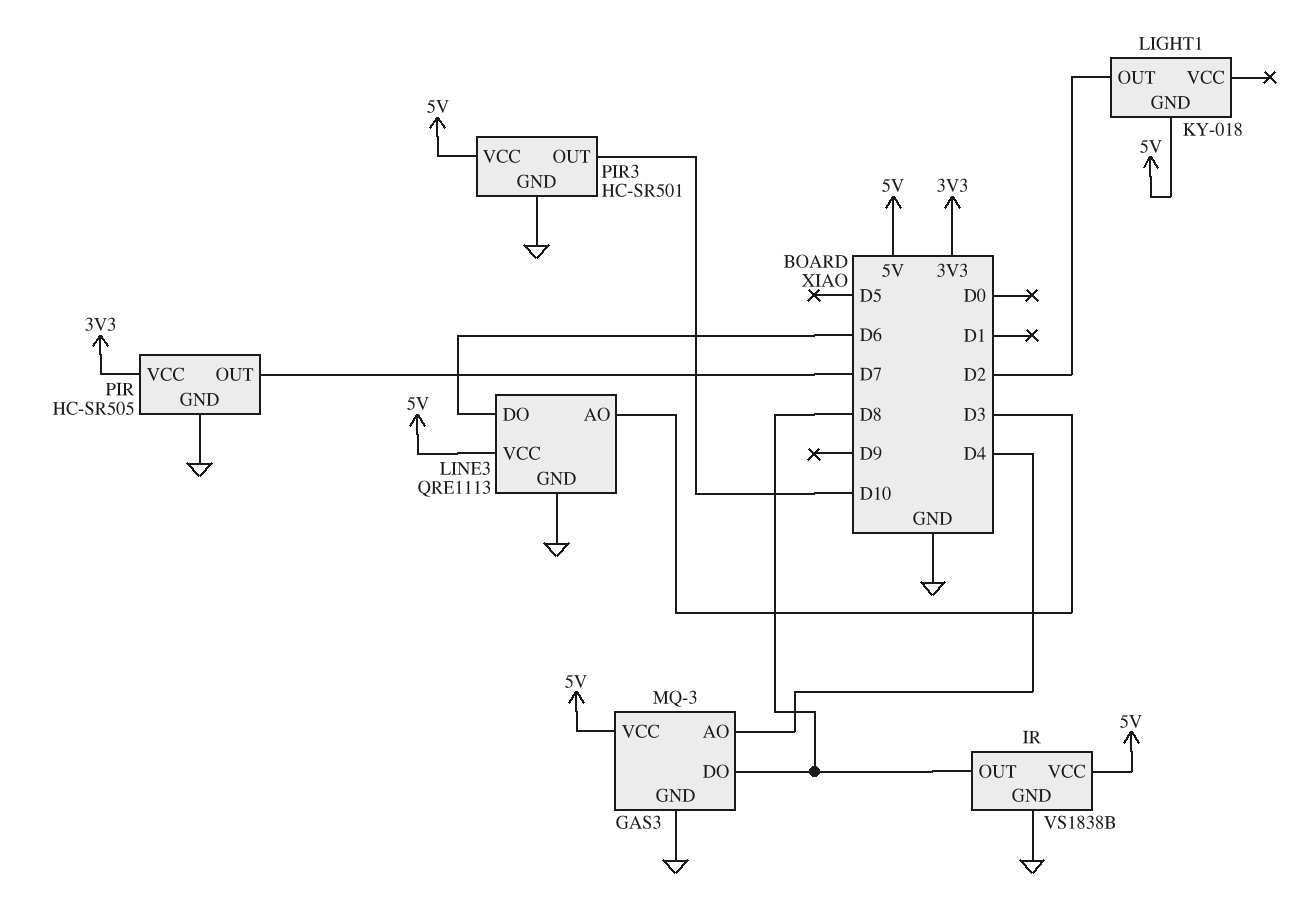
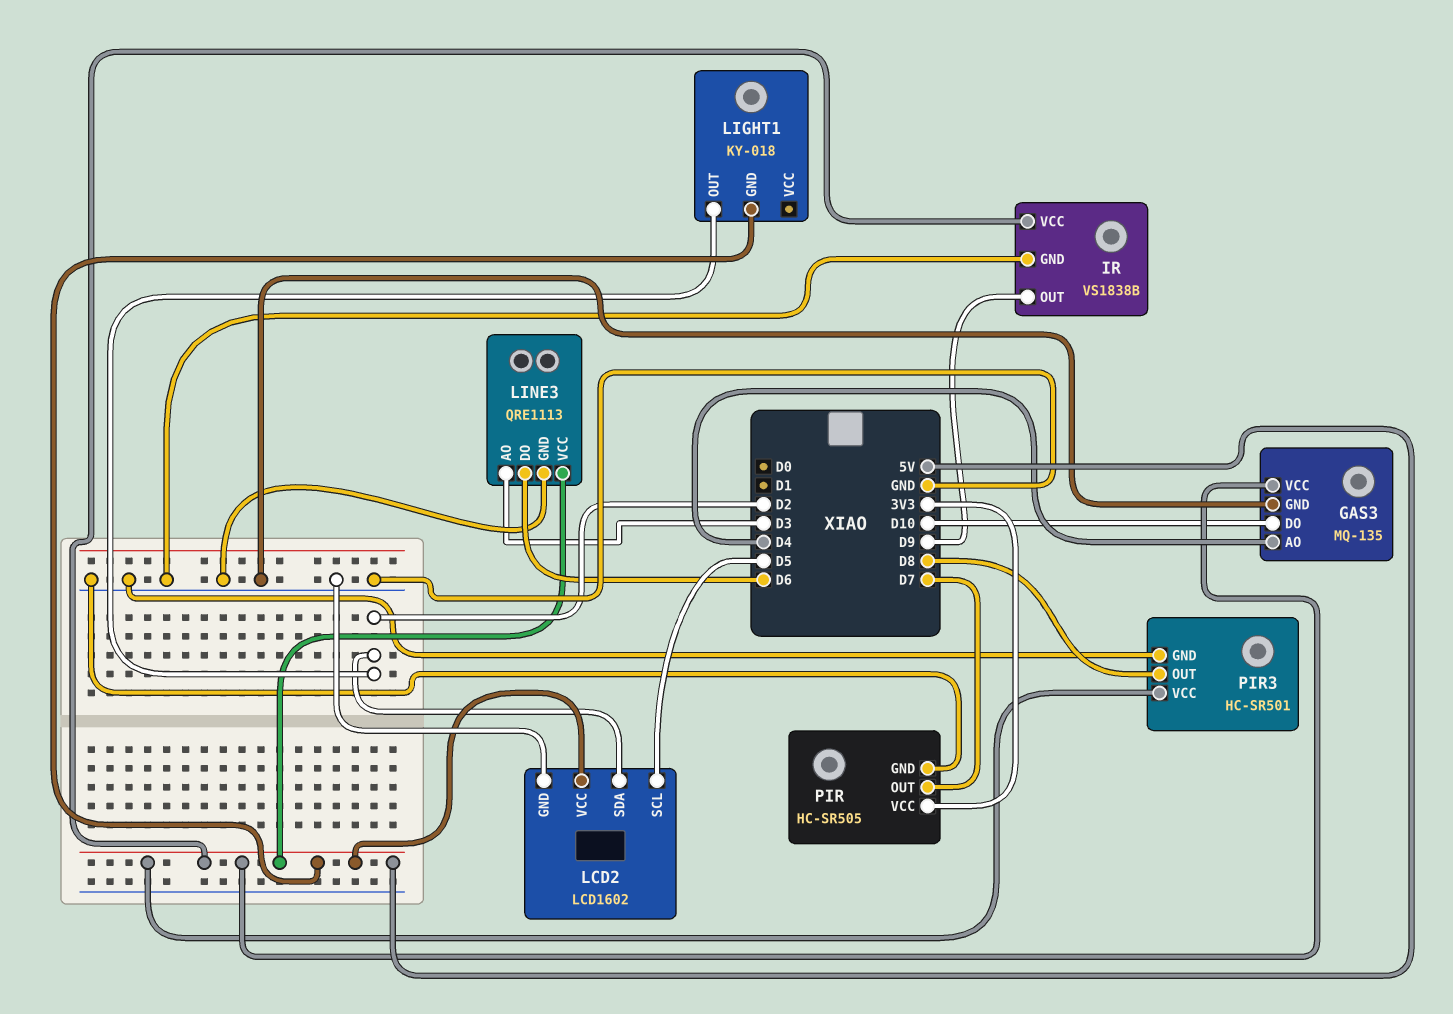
GAS3: MQ-3 -> MQ-135
GAS3 pin DO: D8 -> D10
IR pin OUT: D8 -> D9
LCD2: none -> LCD1602
LCD2 pin GND: none -> GND
LCD2 pin SCL: none -> D5
LCD2 pin SDA: none -> D2
LCD2 pin VCC: none -> 5V
PIR3 pin OUT: D10 -> D8

